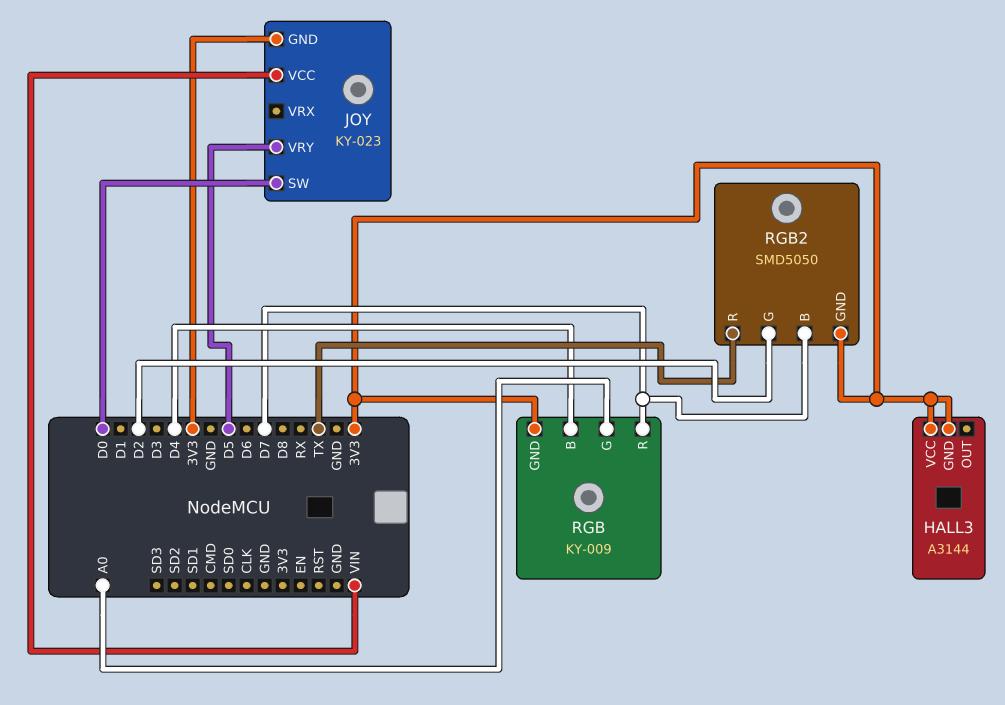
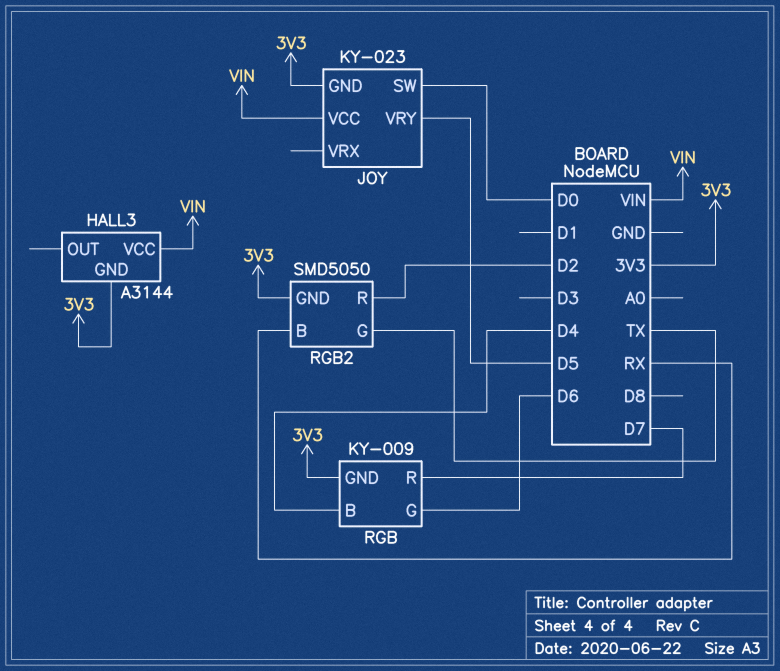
HALL3 pin VCC: 3V3 -> VIN
RGB pin G: A0 -> D6
RGB2 pin B: D7 -> RX
RGB2 pin G: D2 -> TX
RGB2 pin R: TX -> D2

